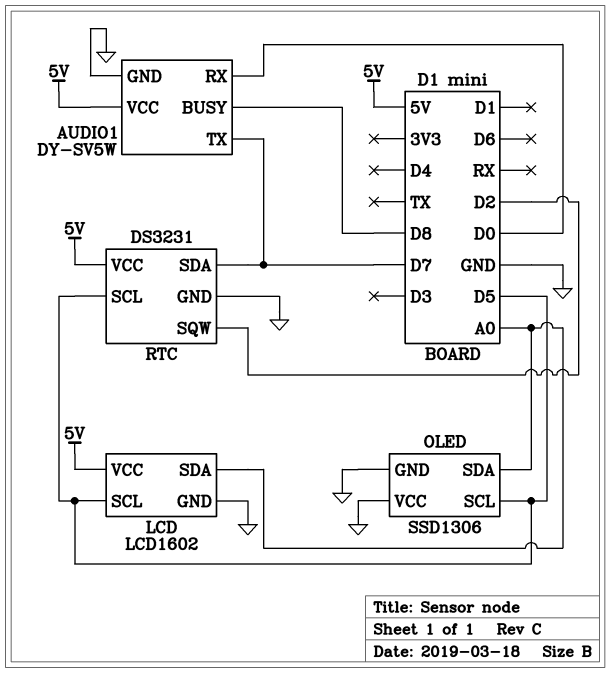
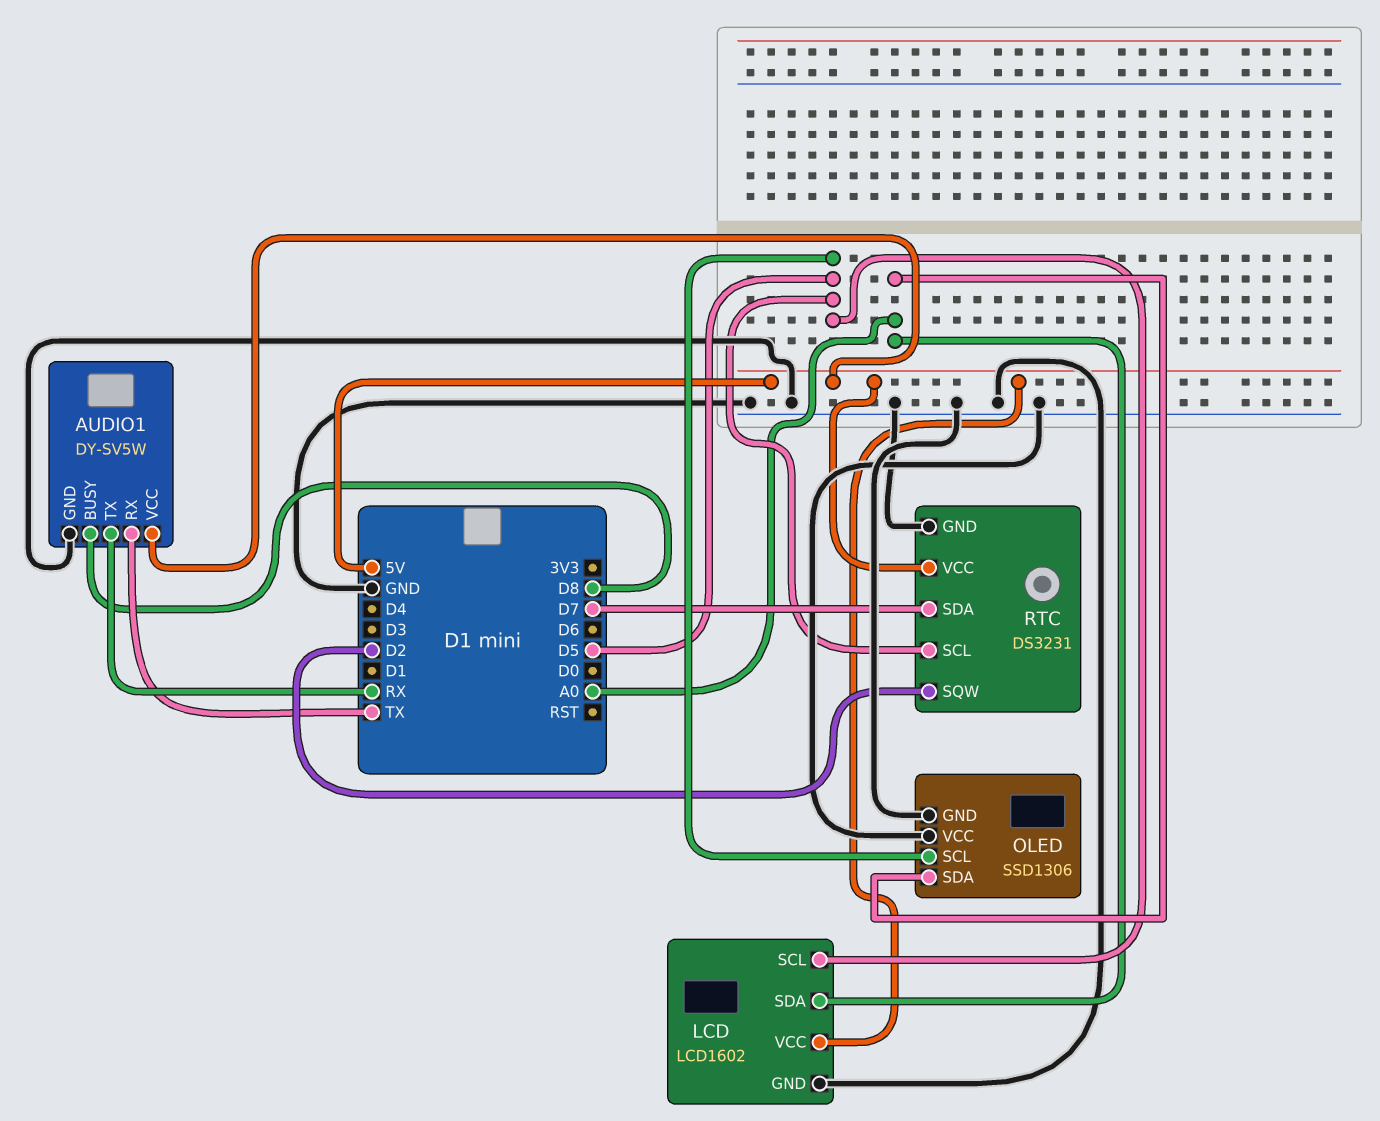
AUDIO1 pin RX: D0 -> TX
AUDIO1 pin TX: D7 -> RX

